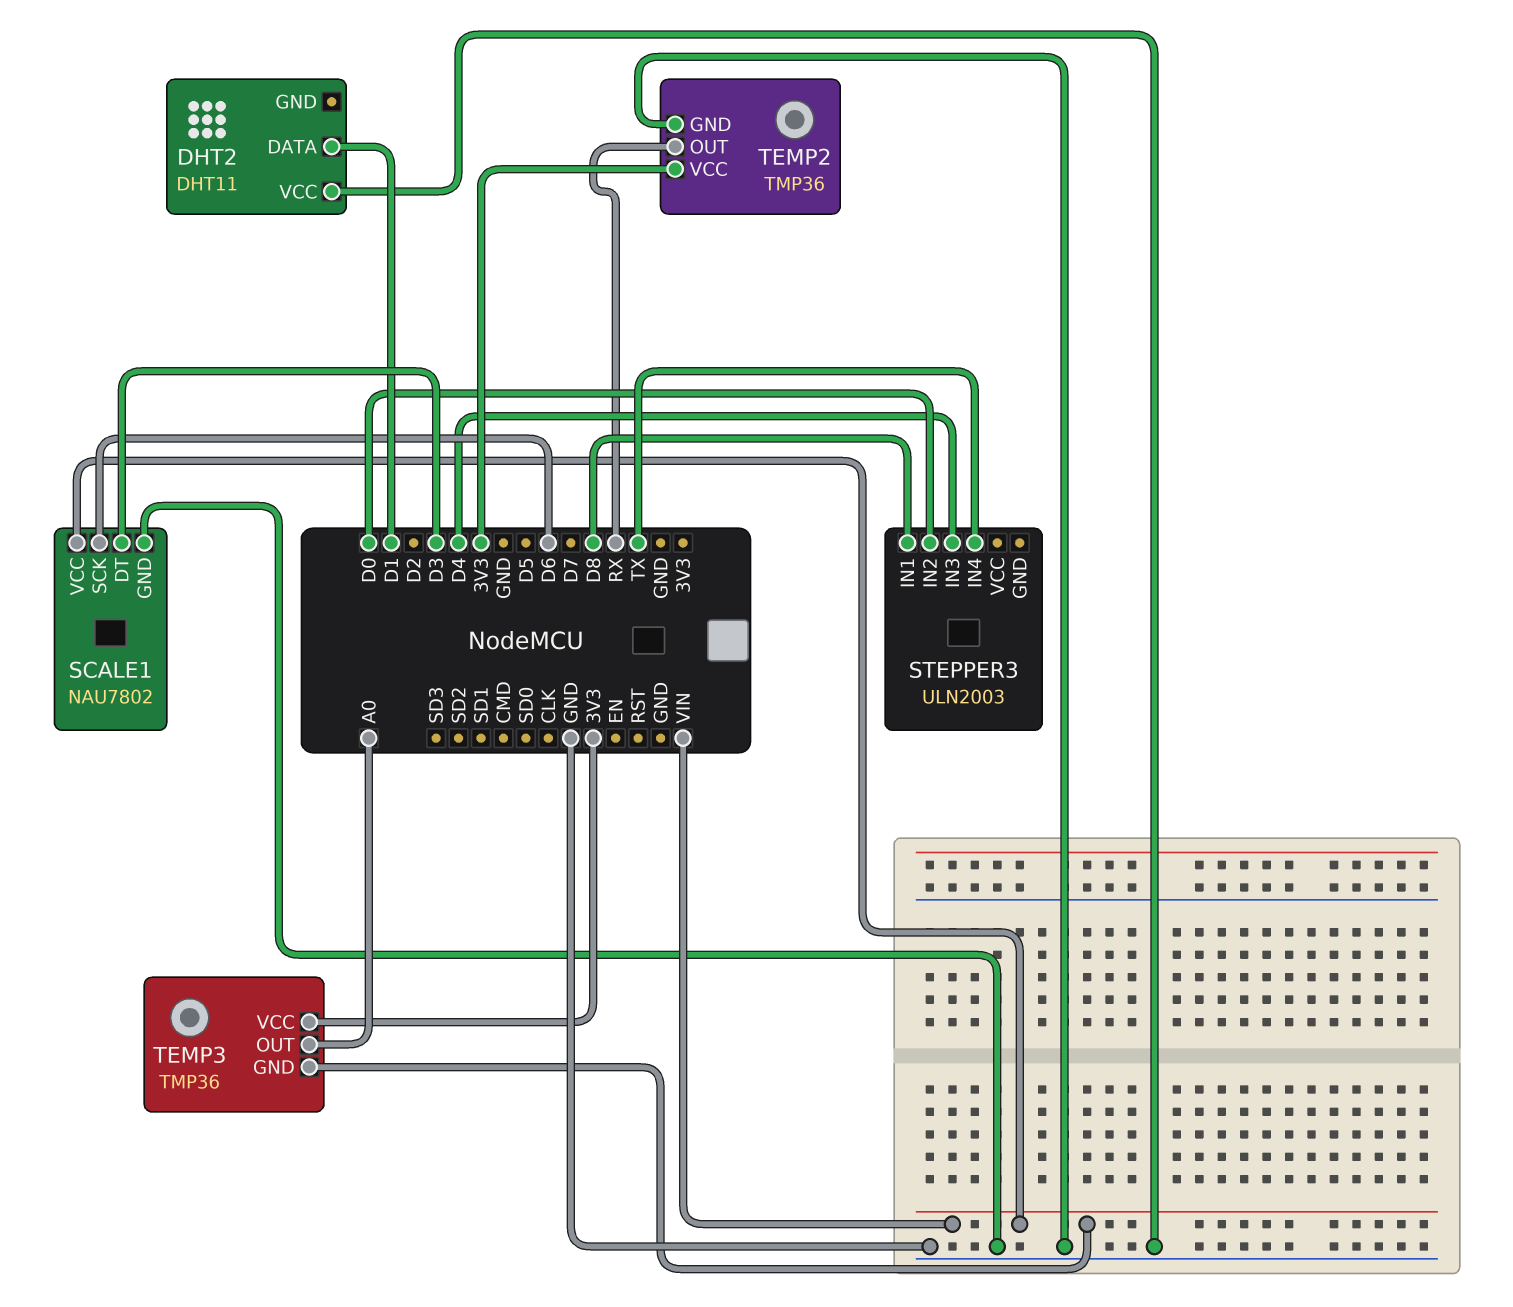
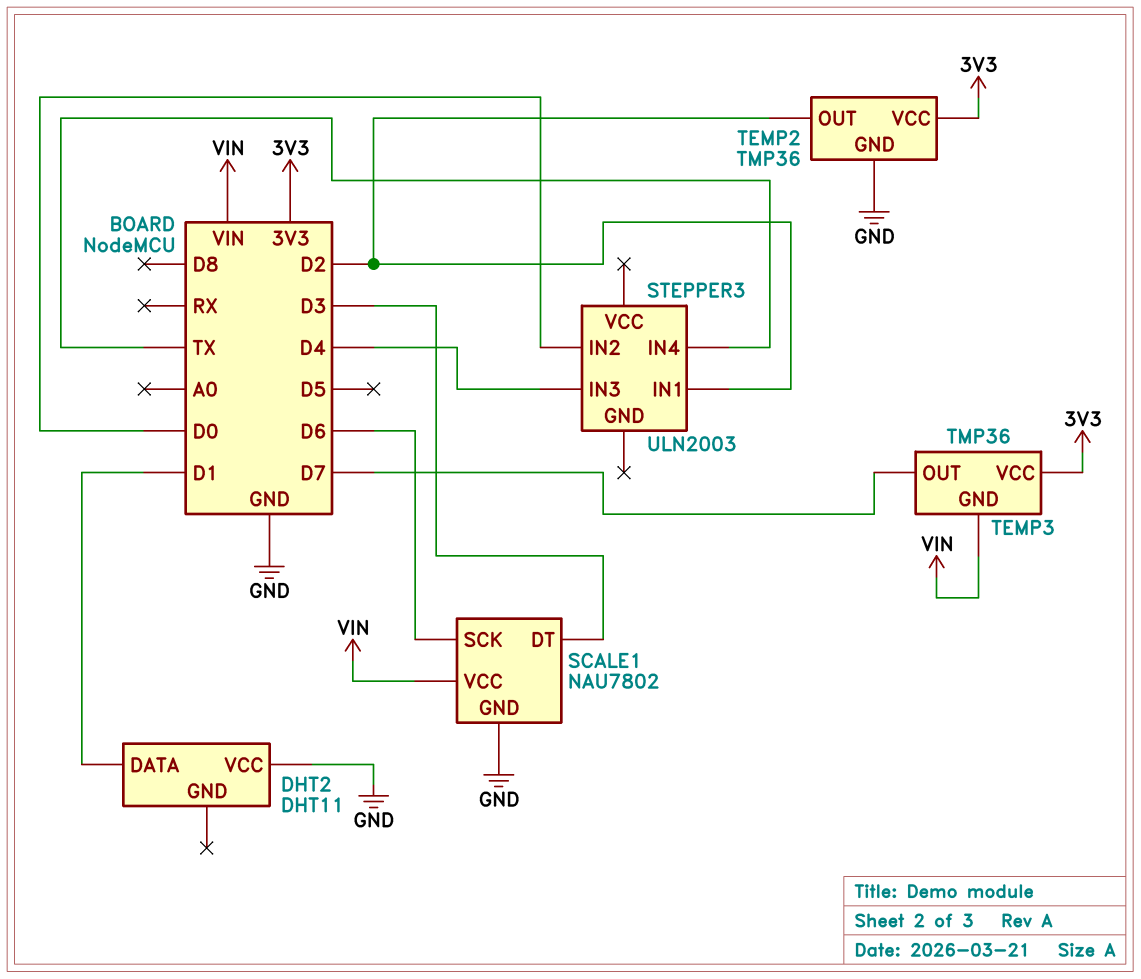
STEPPER3 pin IN1: D8 -> D2
TEMP2 pin OUT: RX -> D2
TEMP3 pin OUT: A0 -> D7

